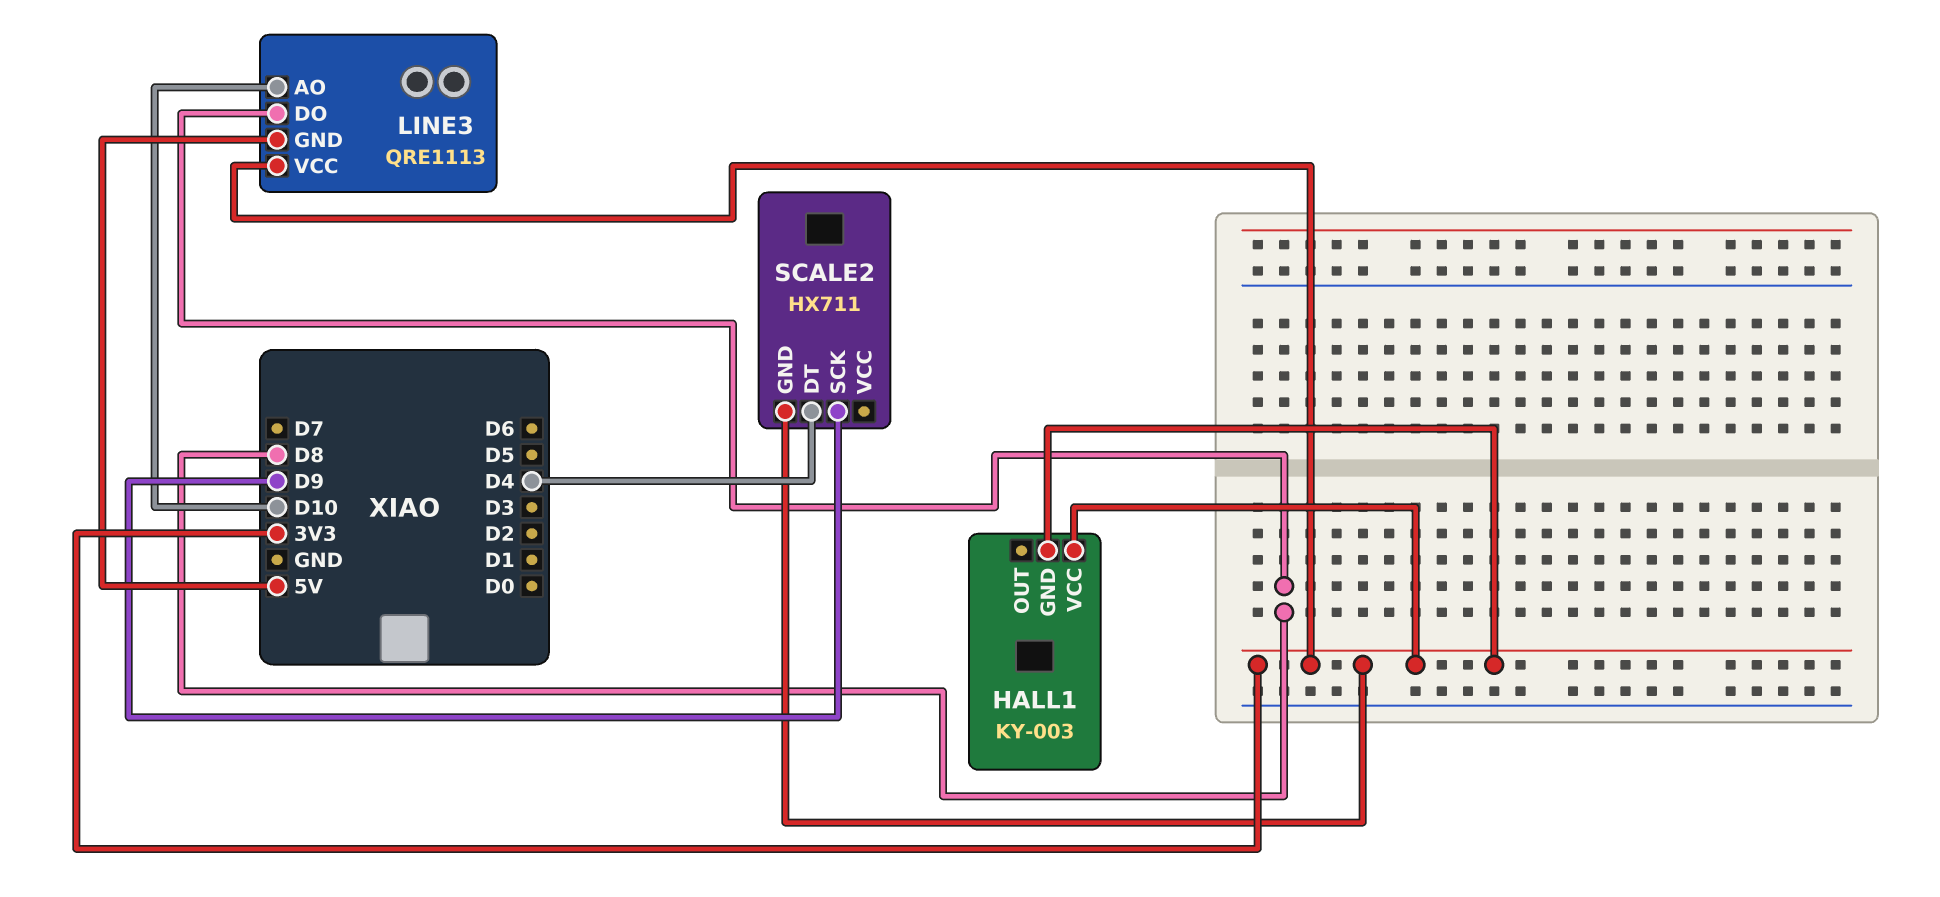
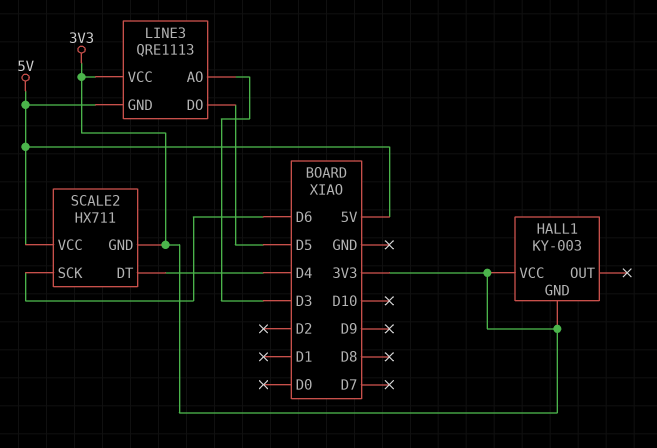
LINE3 pin AO: D10 -> D3
LINE3 pin DO: D8 -> D5
SCALE2 pin SCK: D9 -> D6
SCALE2 pin VCC: none -> 5V

